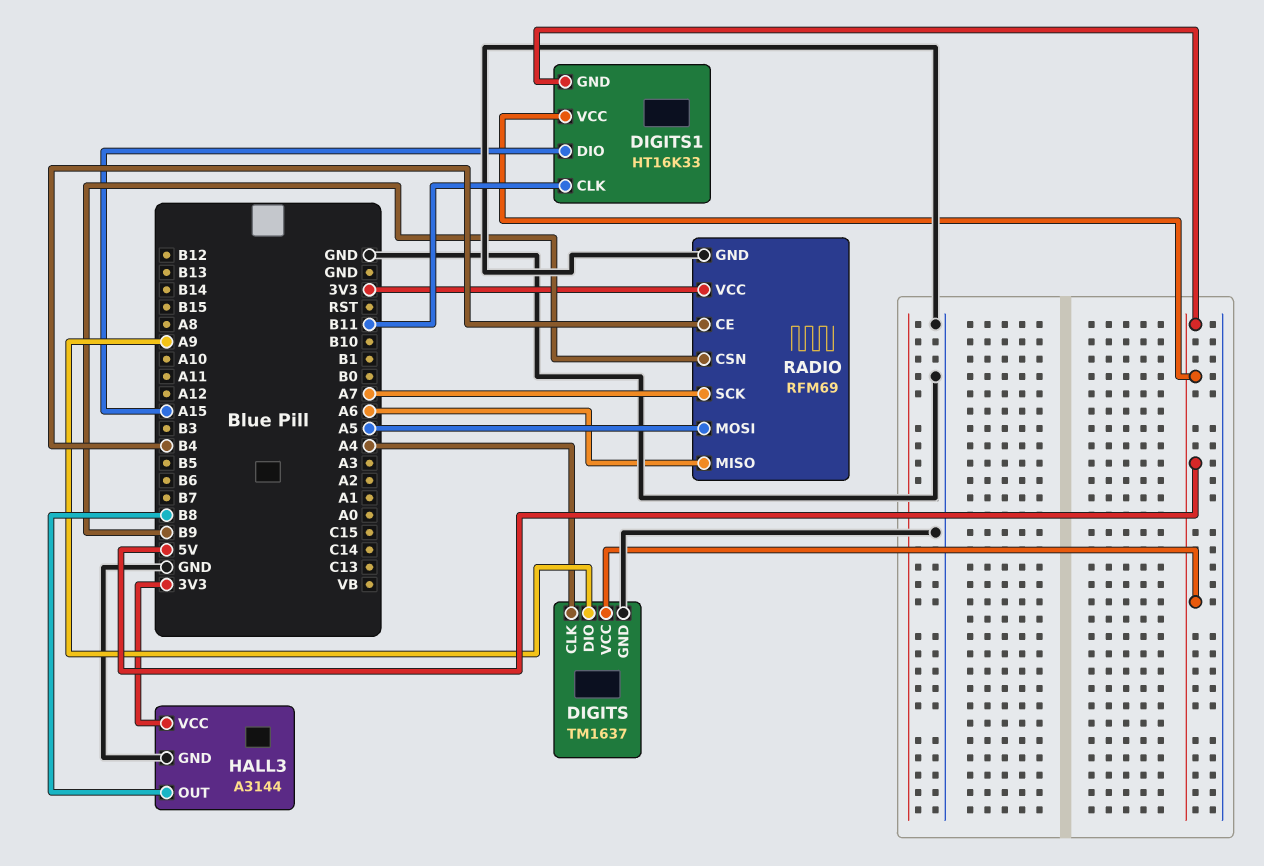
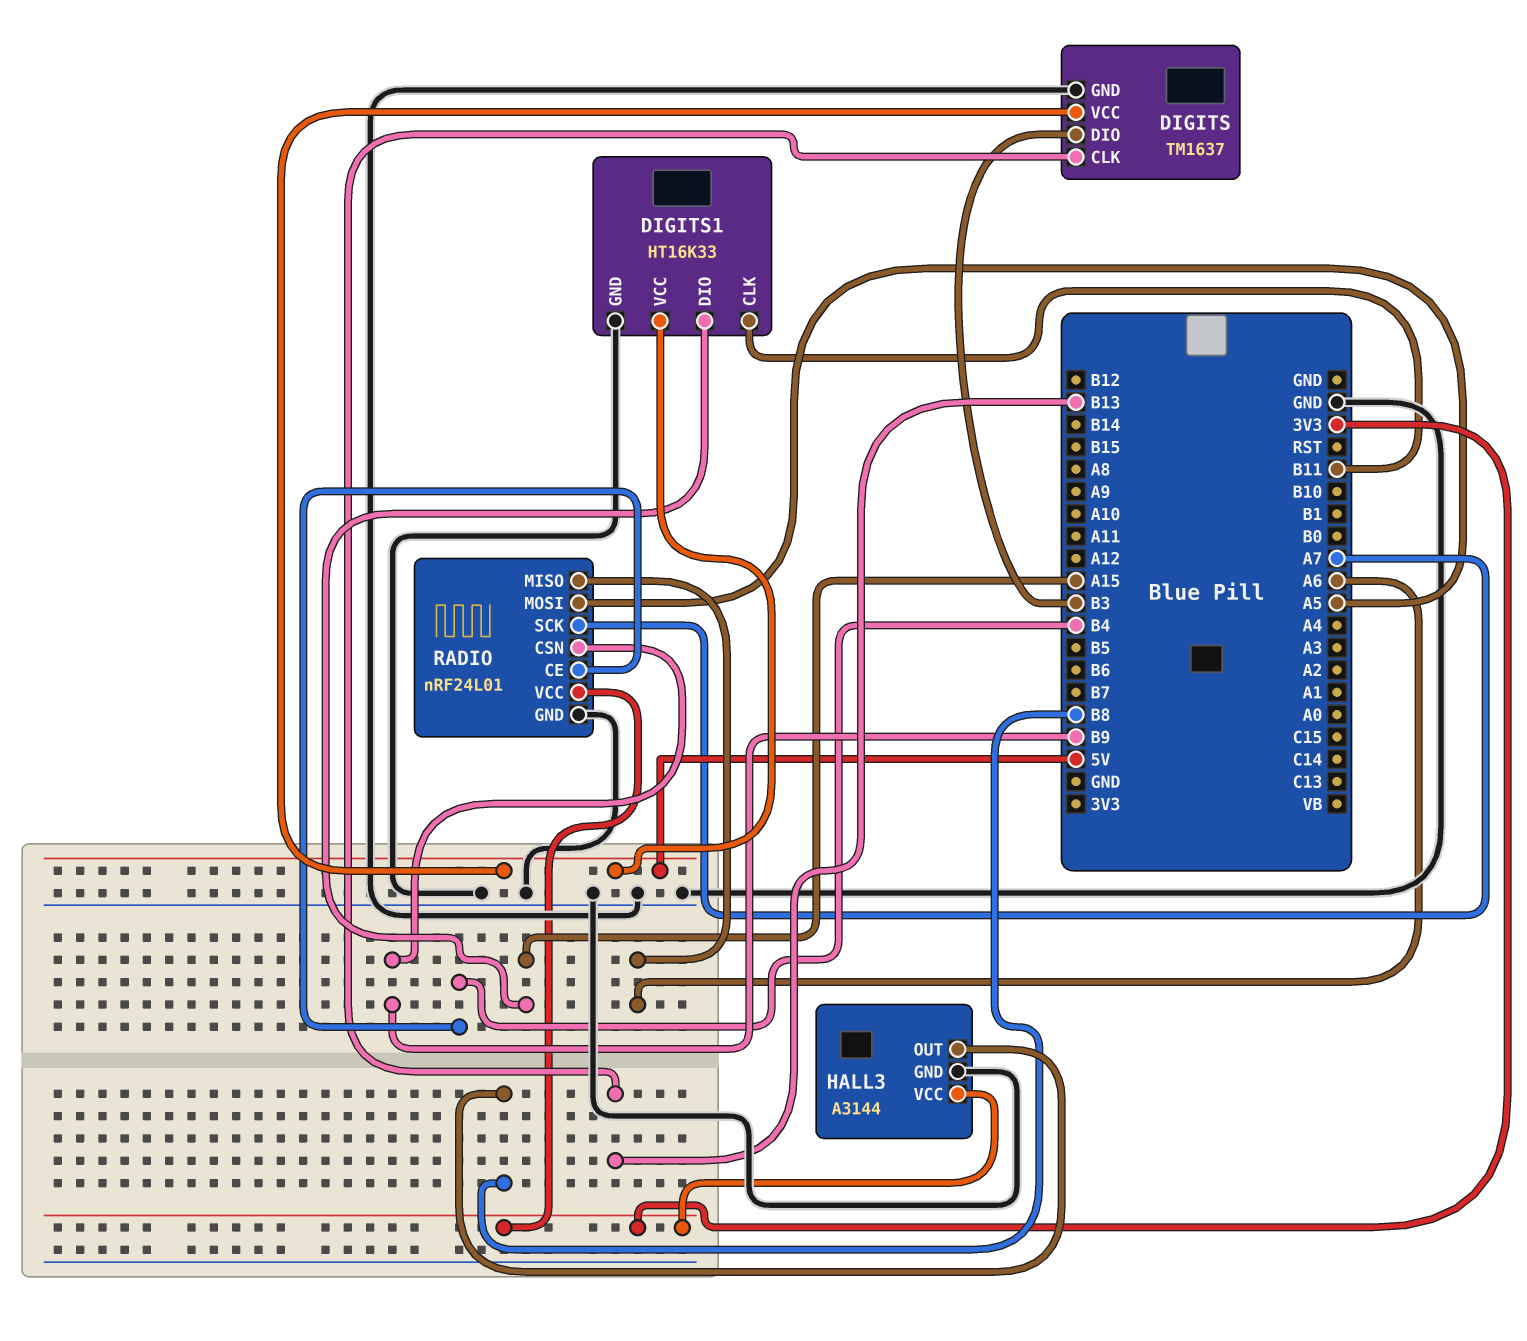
DIGITS pin CLK: A4 -> B13
DIGITS pin DIO: A9 -> B3
DIGITS1 pin GND: 5V -> GND
RADIO: RFM69 -> nRF24L01

